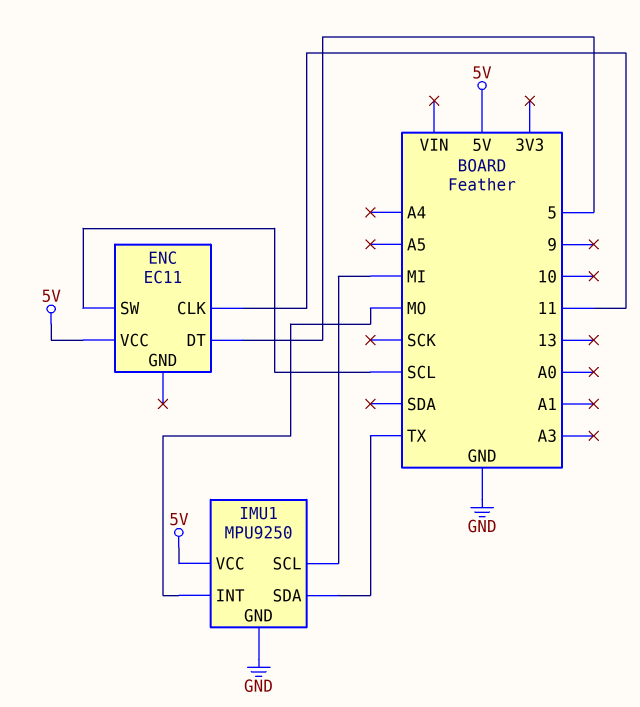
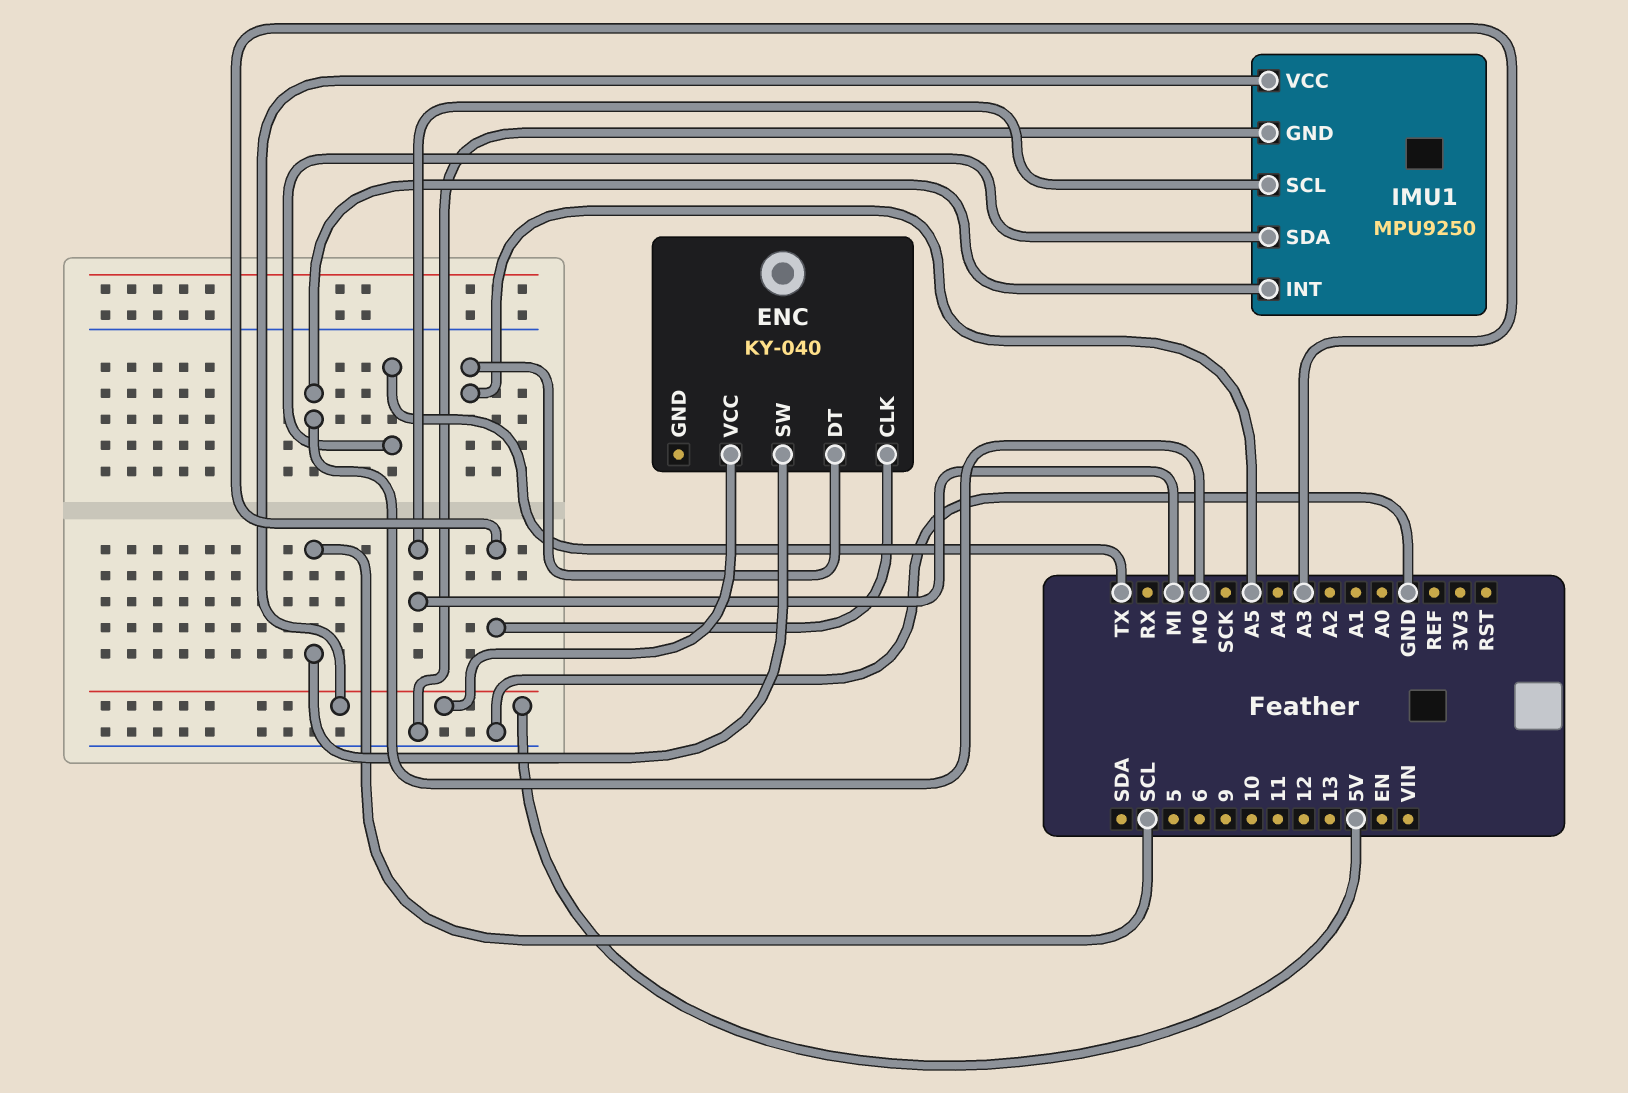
ENC: EC11 -> KY-040
ENC pin CLK: 11 -> A3
ENC pin DT: 5 -> A5

